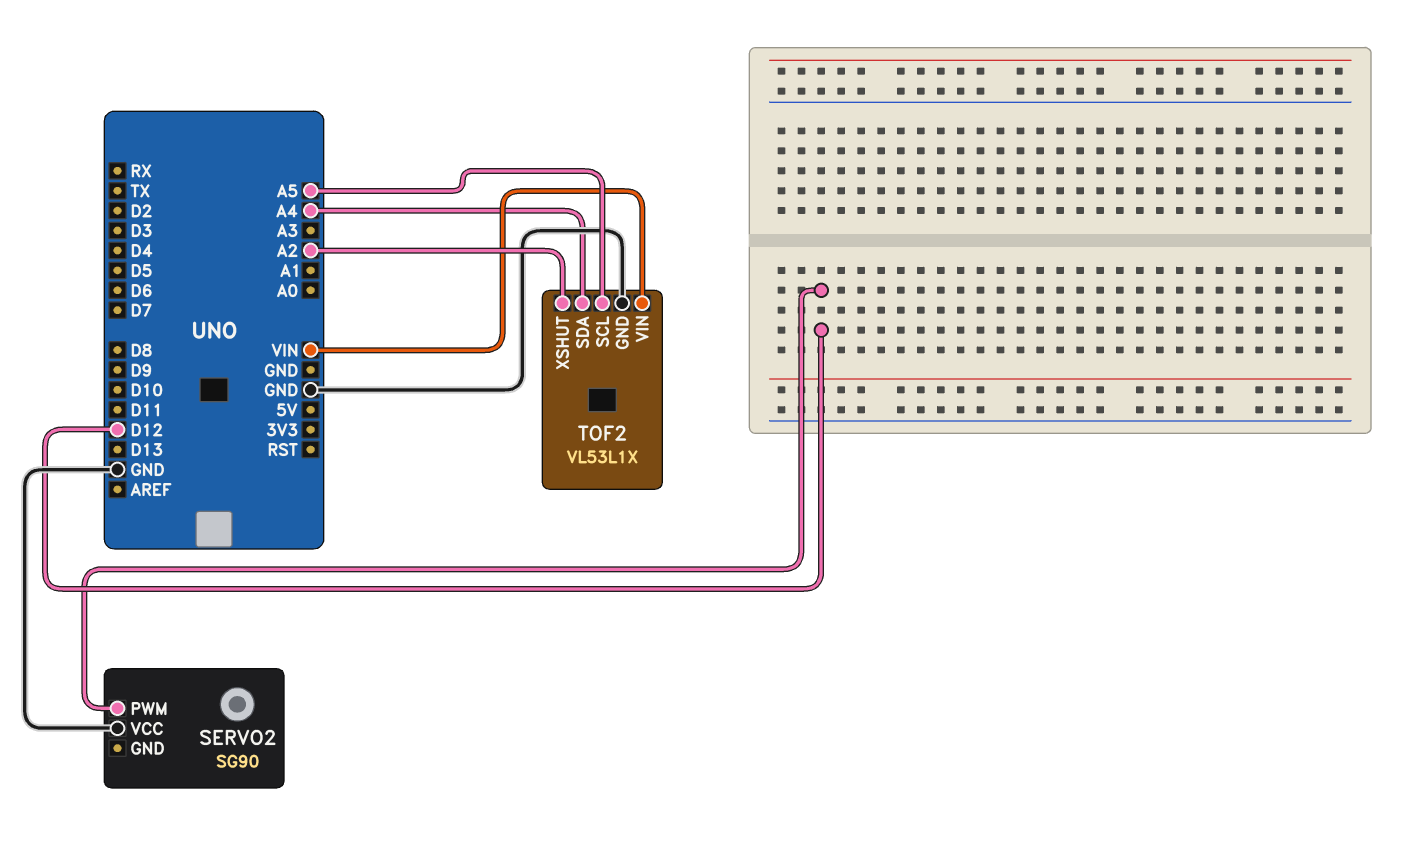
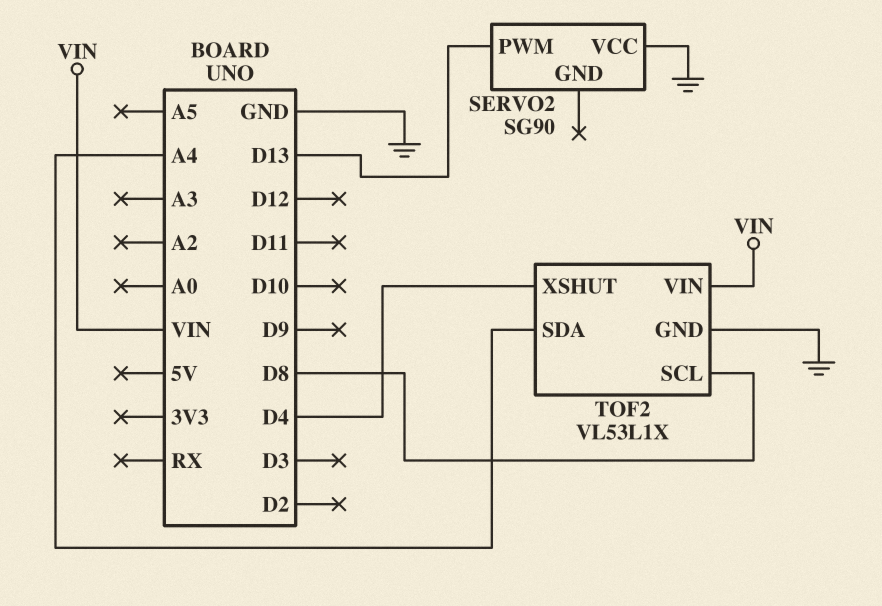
SERVO2 pin PWM: D12 -> D13
TOF2 pin SCL: A5 -> D8
TOF2 pin XSHUT: A2 -> D4

